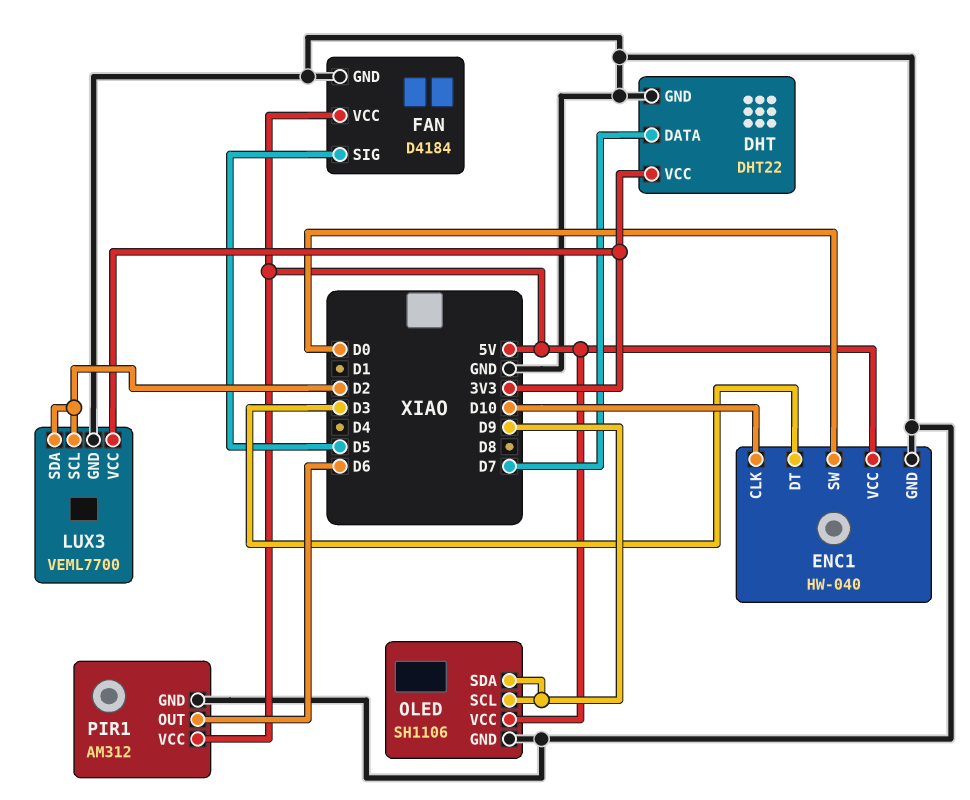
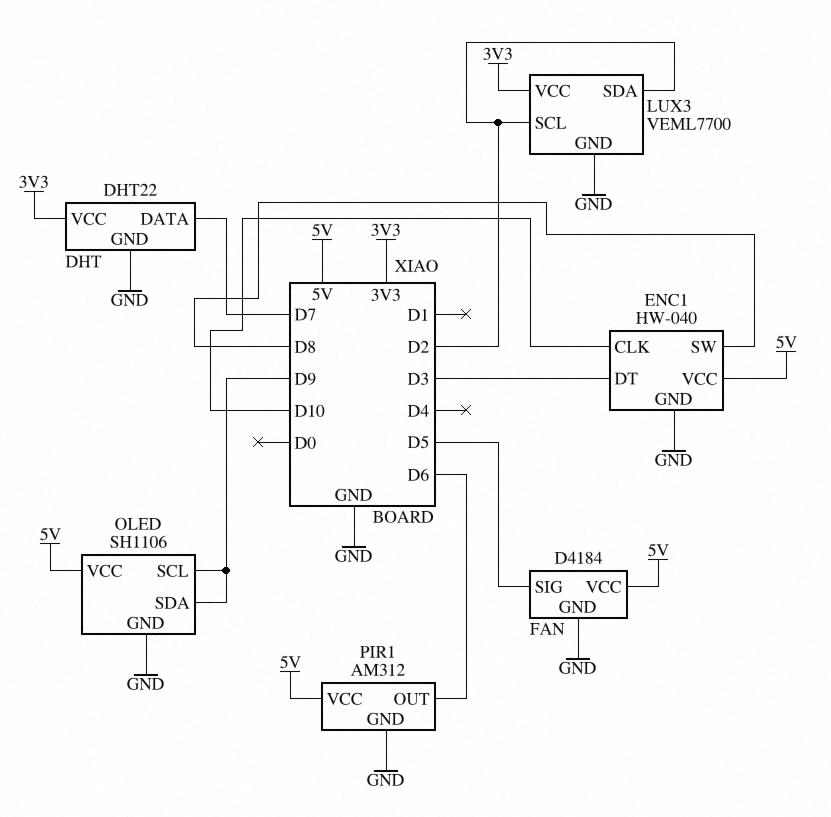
ENC1 pin SW: D0 -> D8

